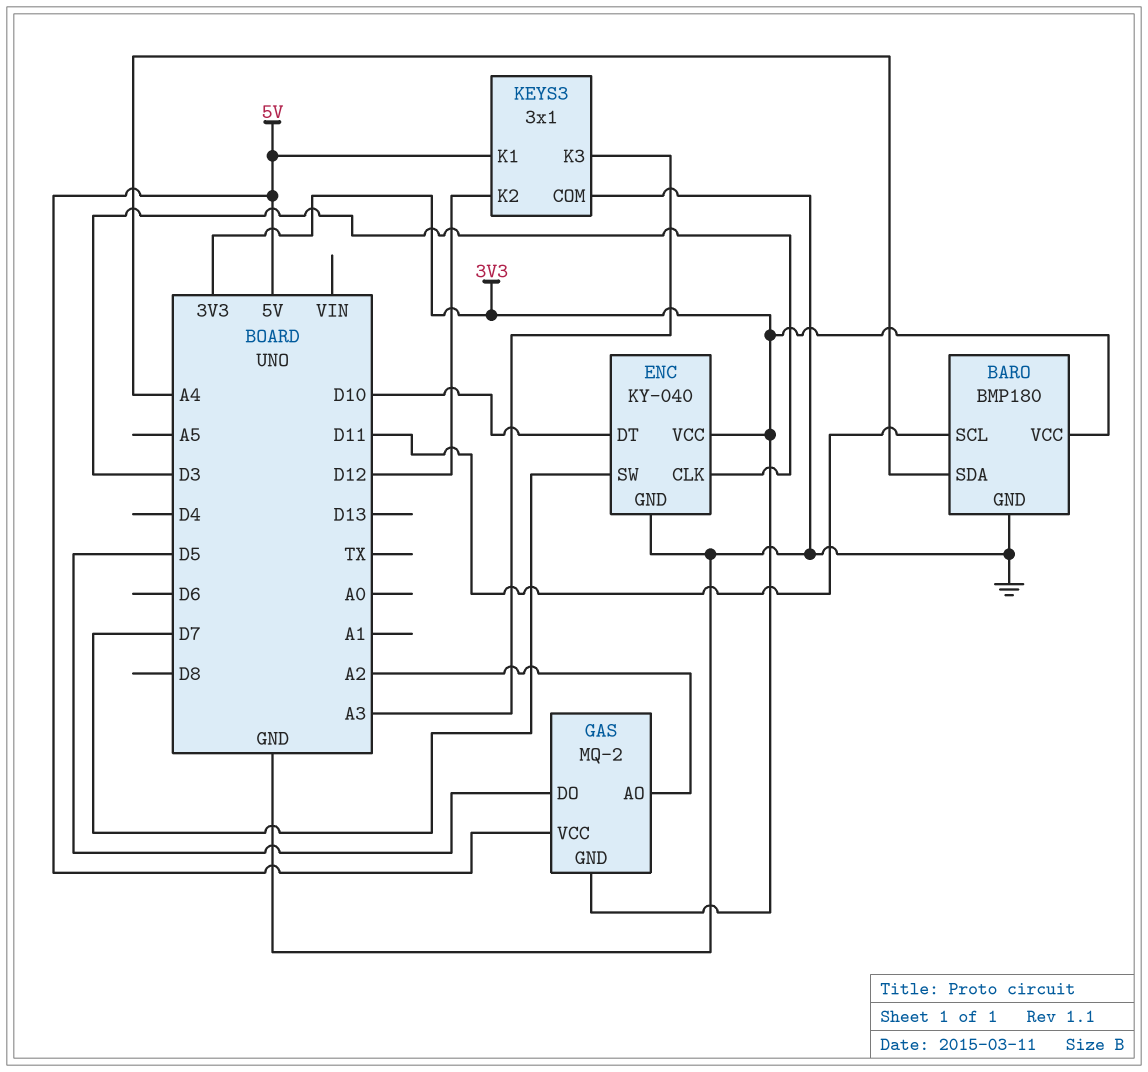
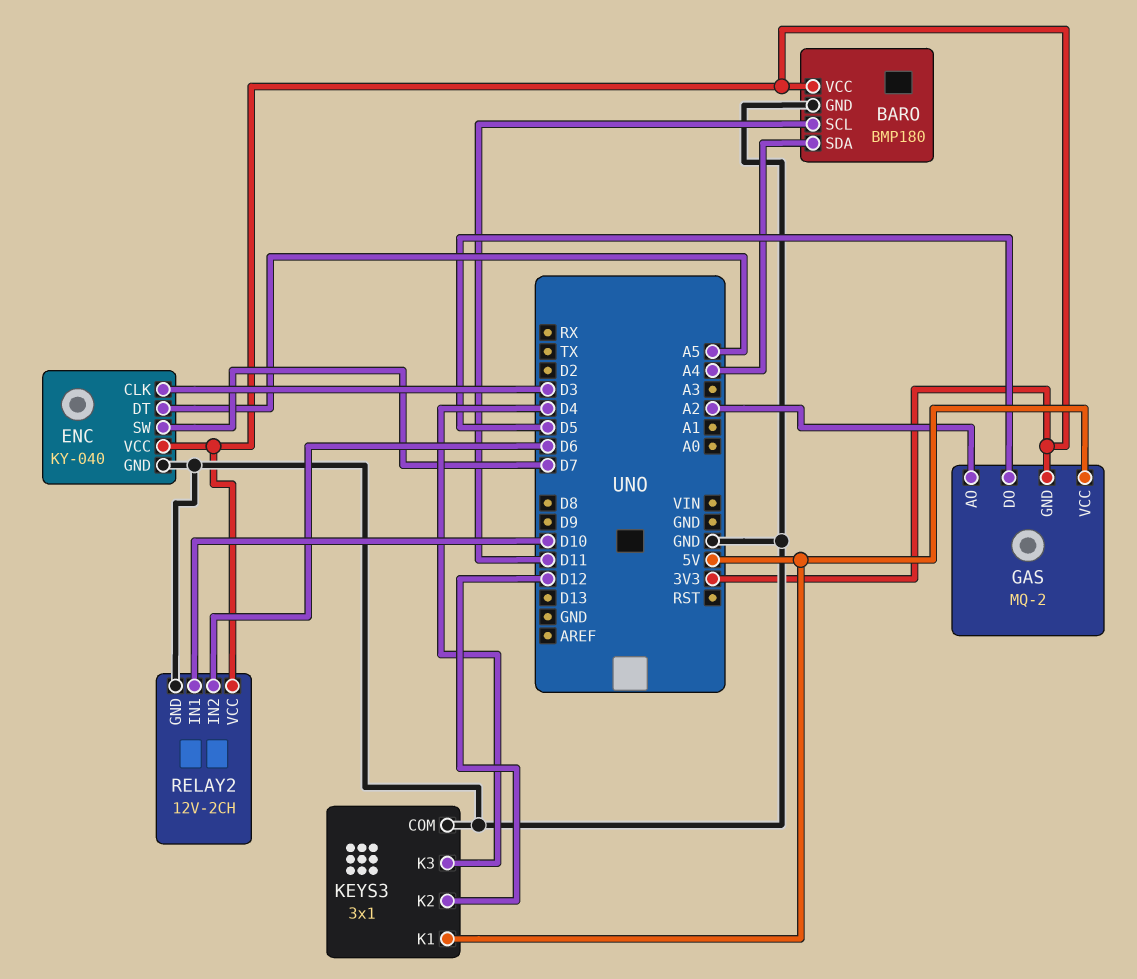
ENC pin DT: D10 -> A5
KEYS3 pin K3: A3 -> D4
RELAY2: none -> 12V-2CH
RELAY2 pin GND: none -> GND
RELAY2 pin IN1: none -> D10
RELAY2 pin IN2: none -> D6
RELAY2 pin VCC: none -> 3V3

